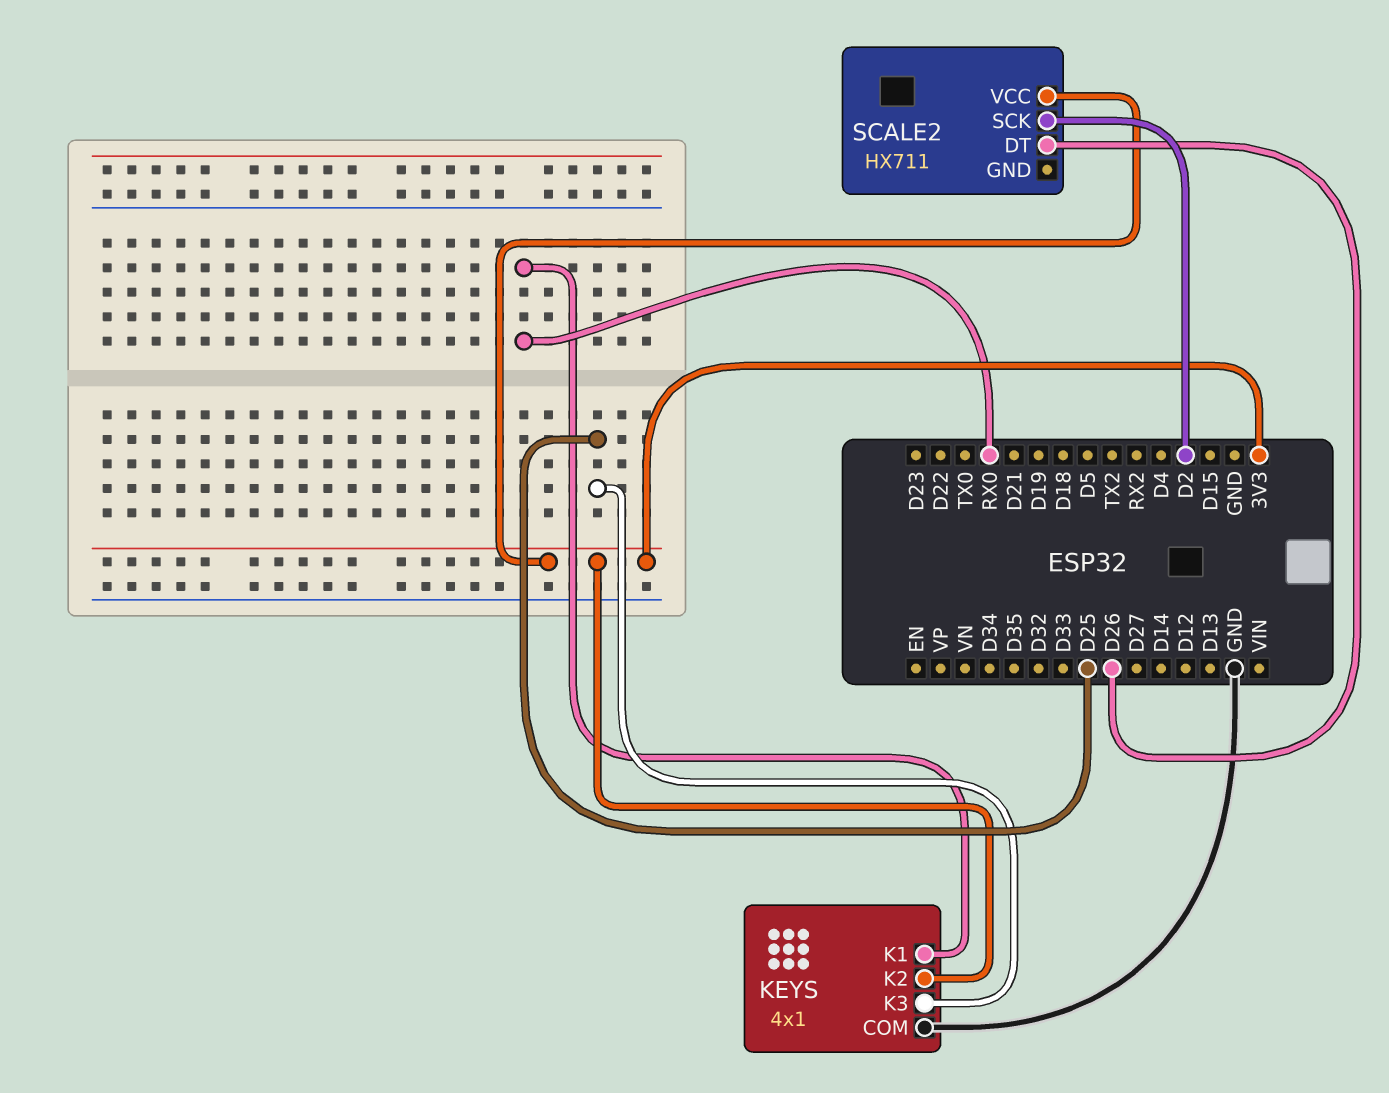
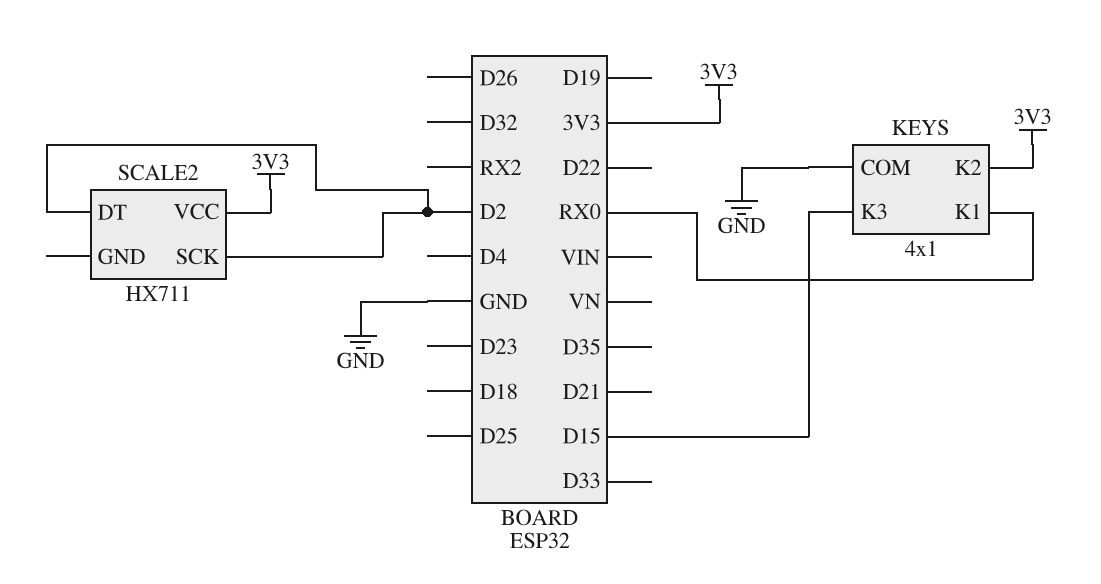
KEYS pin K3: D25 -> D15
SCALE2 pin DT: D26 -> D2

